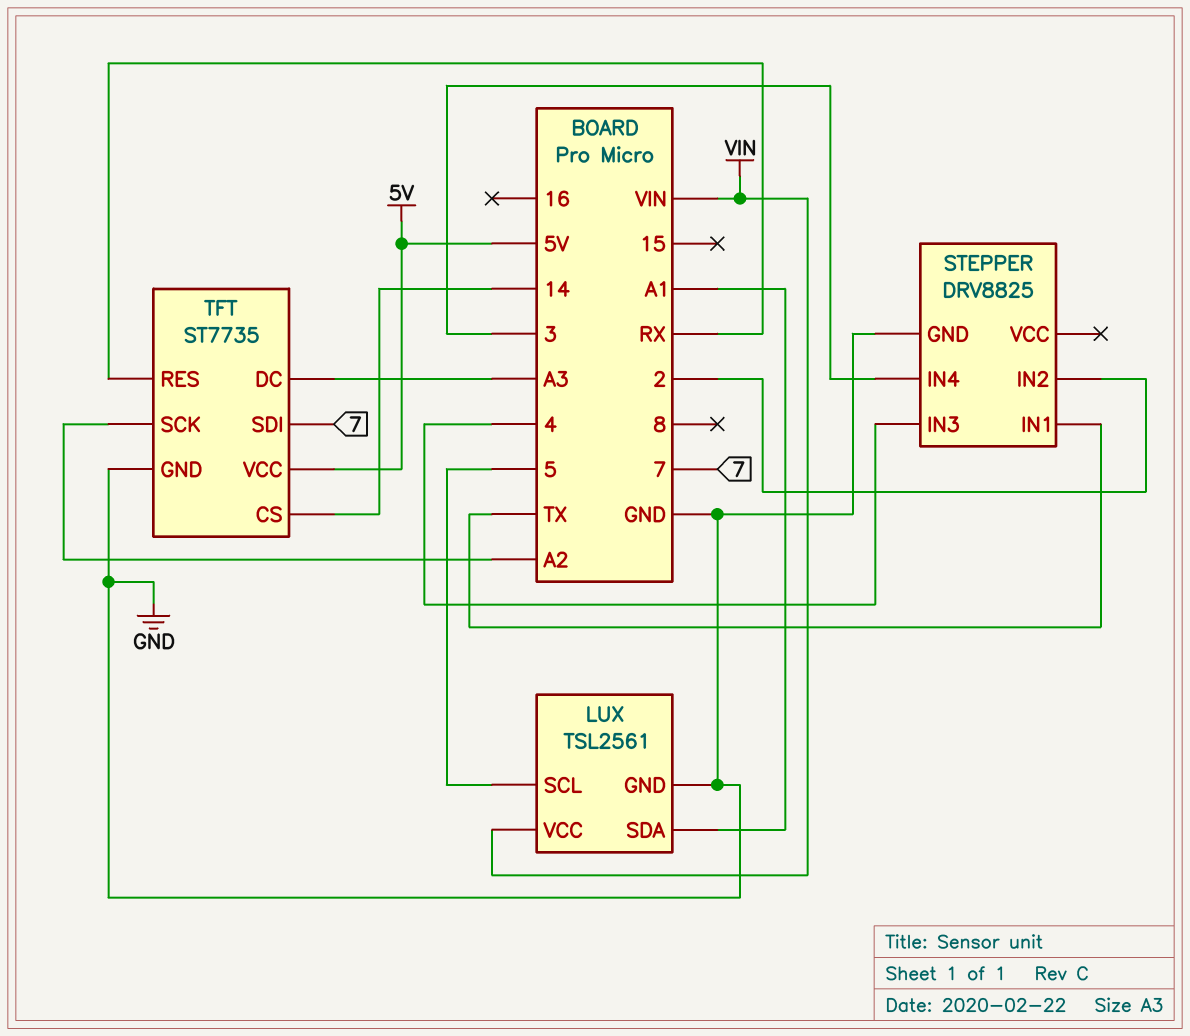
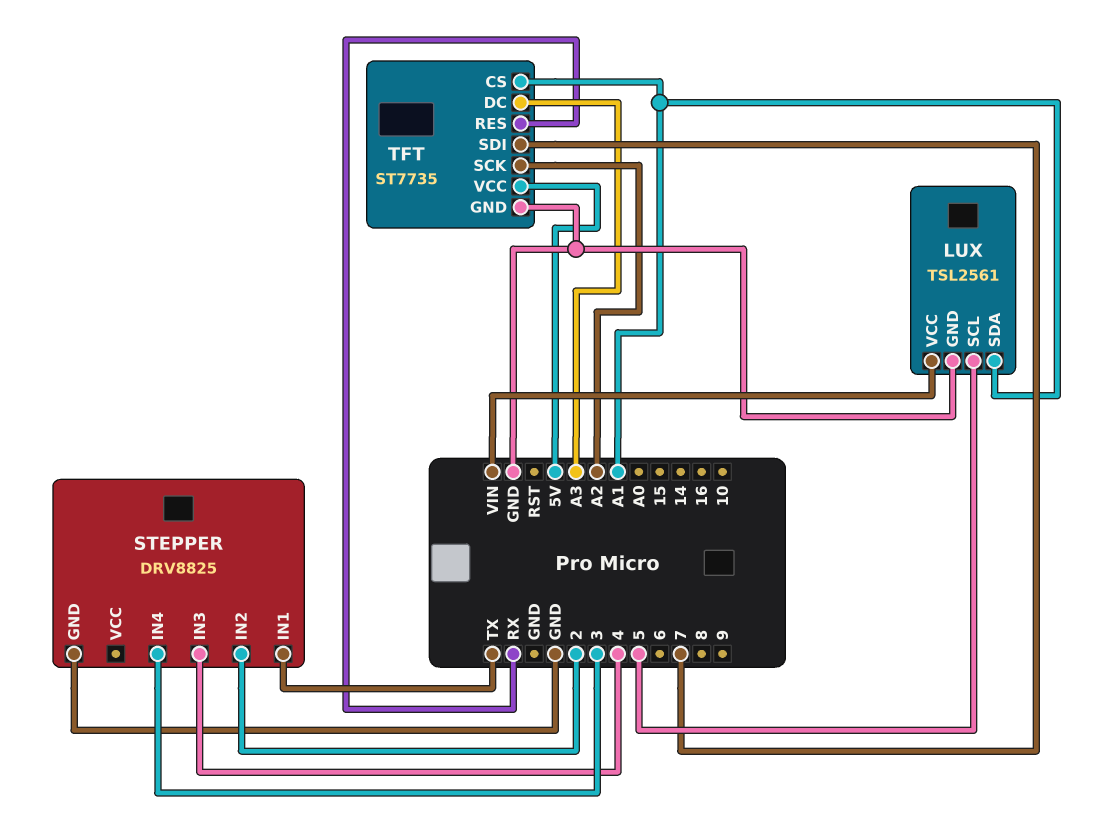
TFT pin CS: 14 -> A1

